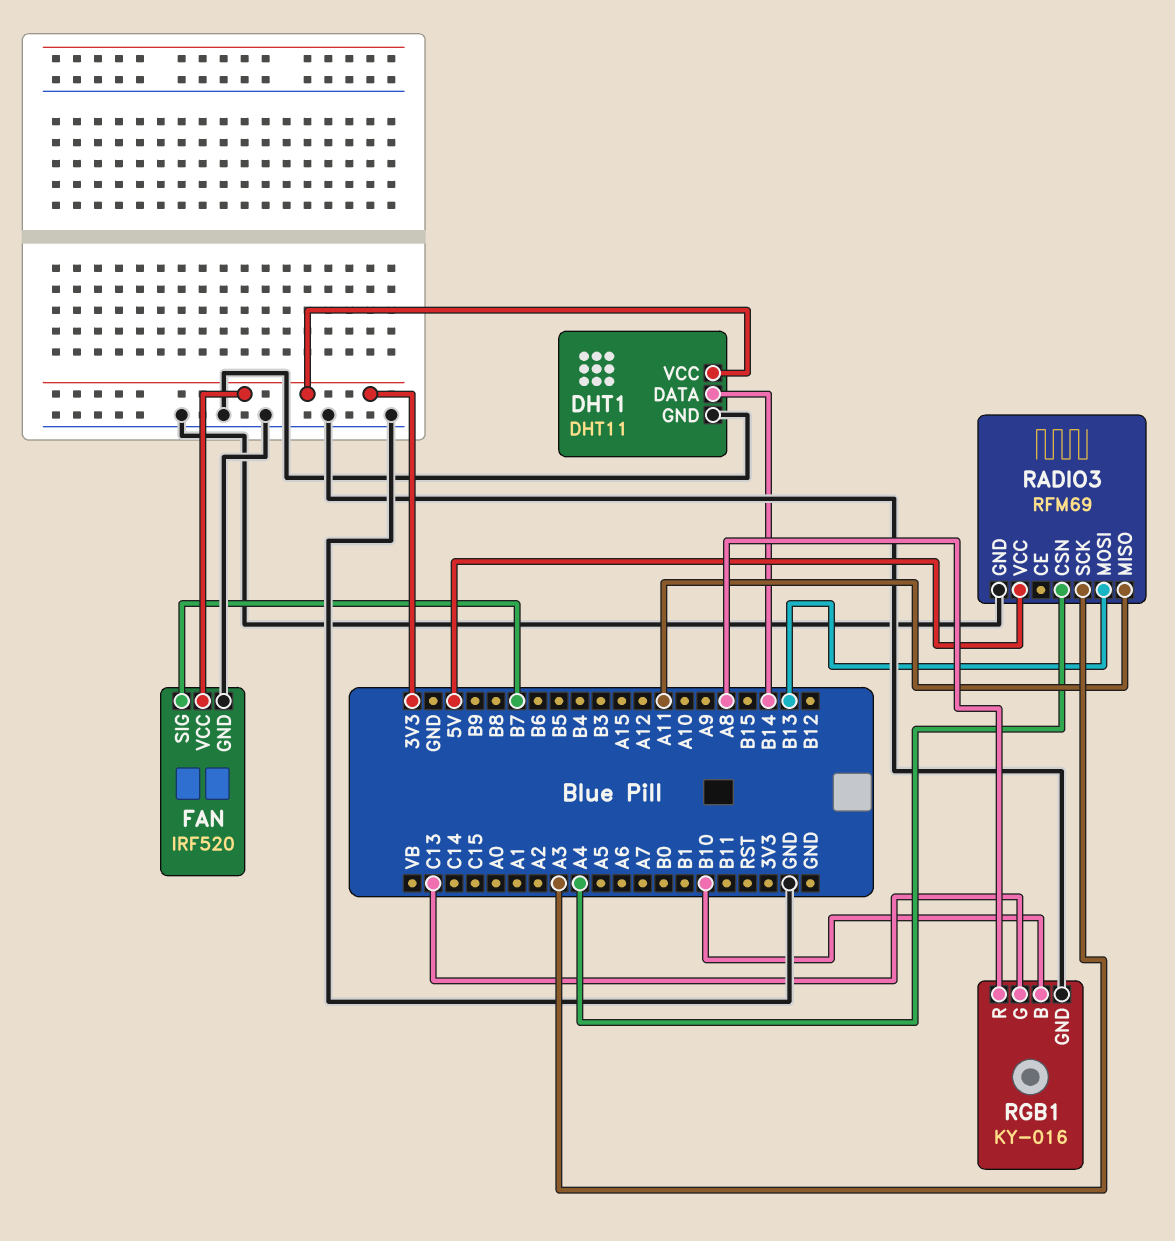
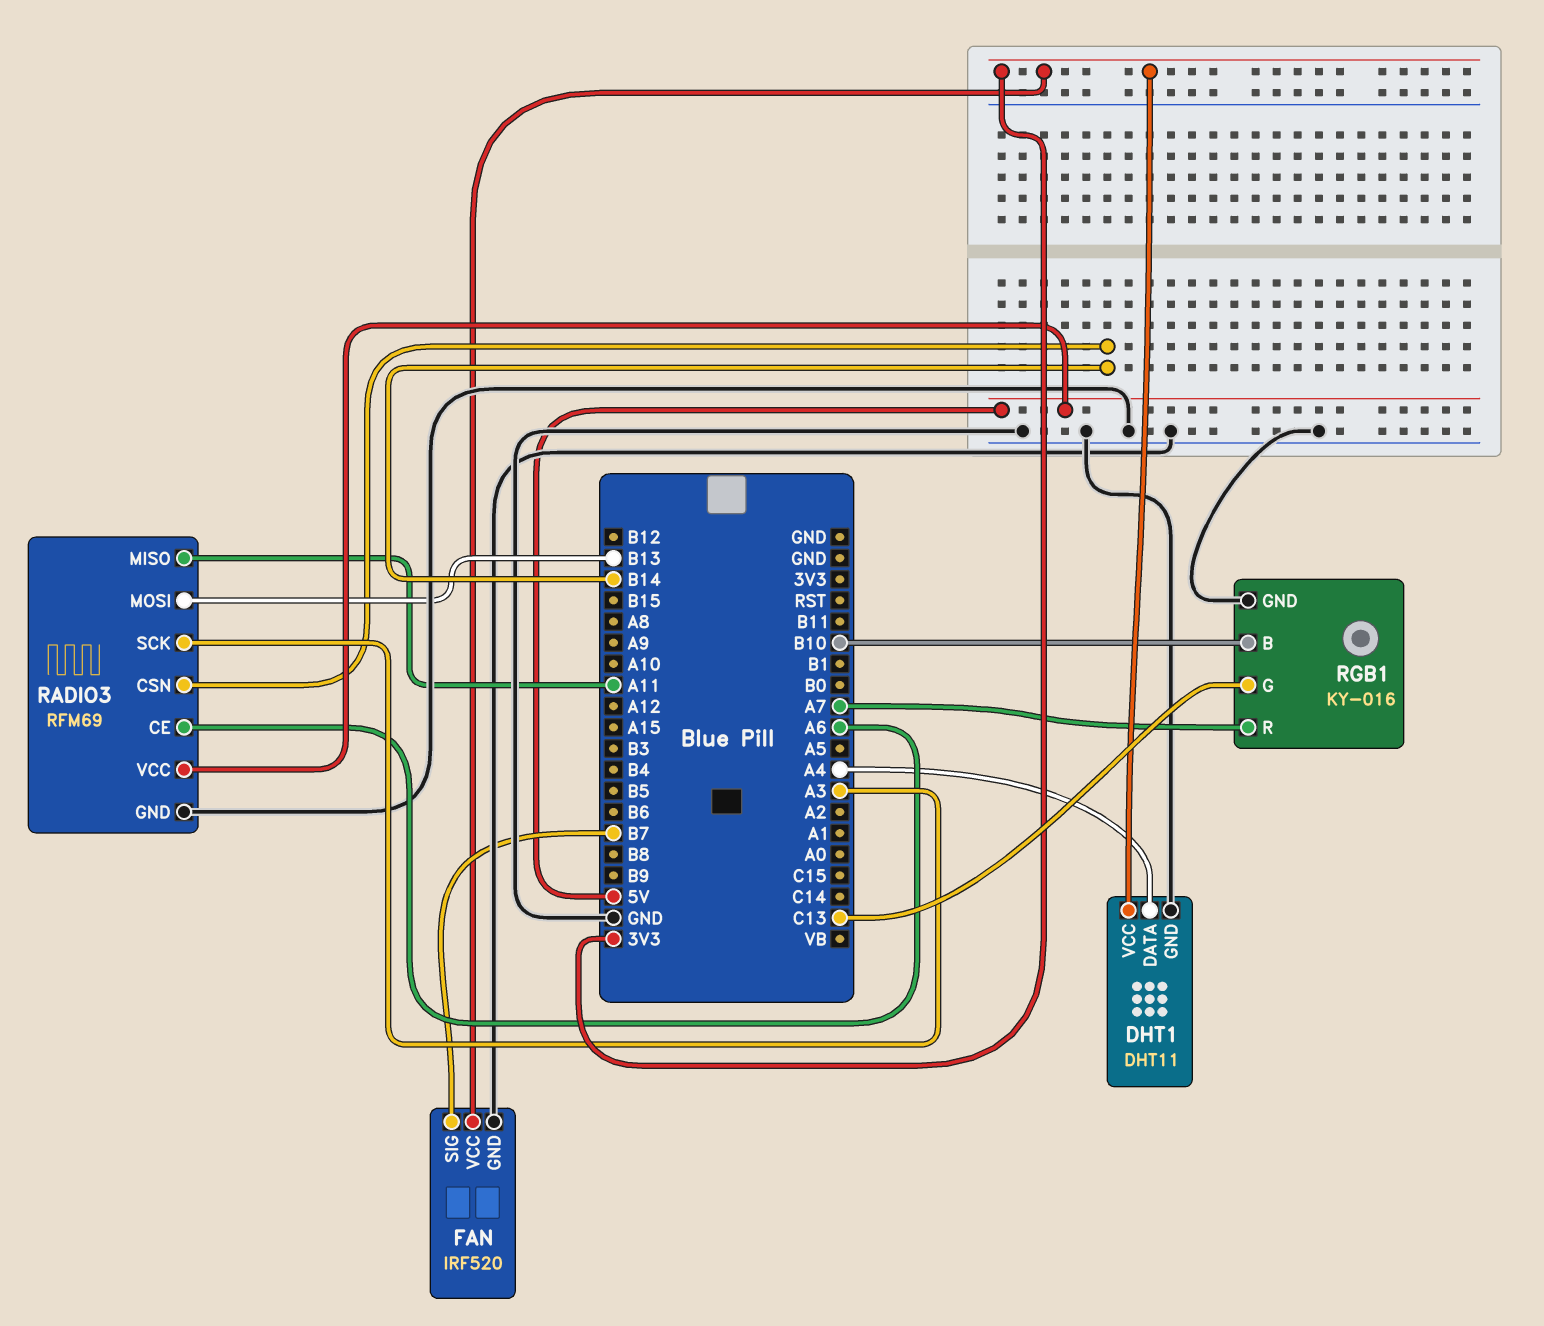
DHT1 pin DATA: B14 -> A4
RADIO3 pin CE: none -> A6
RADIO3 pin CSN: A4 -> B14
RGB1 pin R: A8 -> A7

